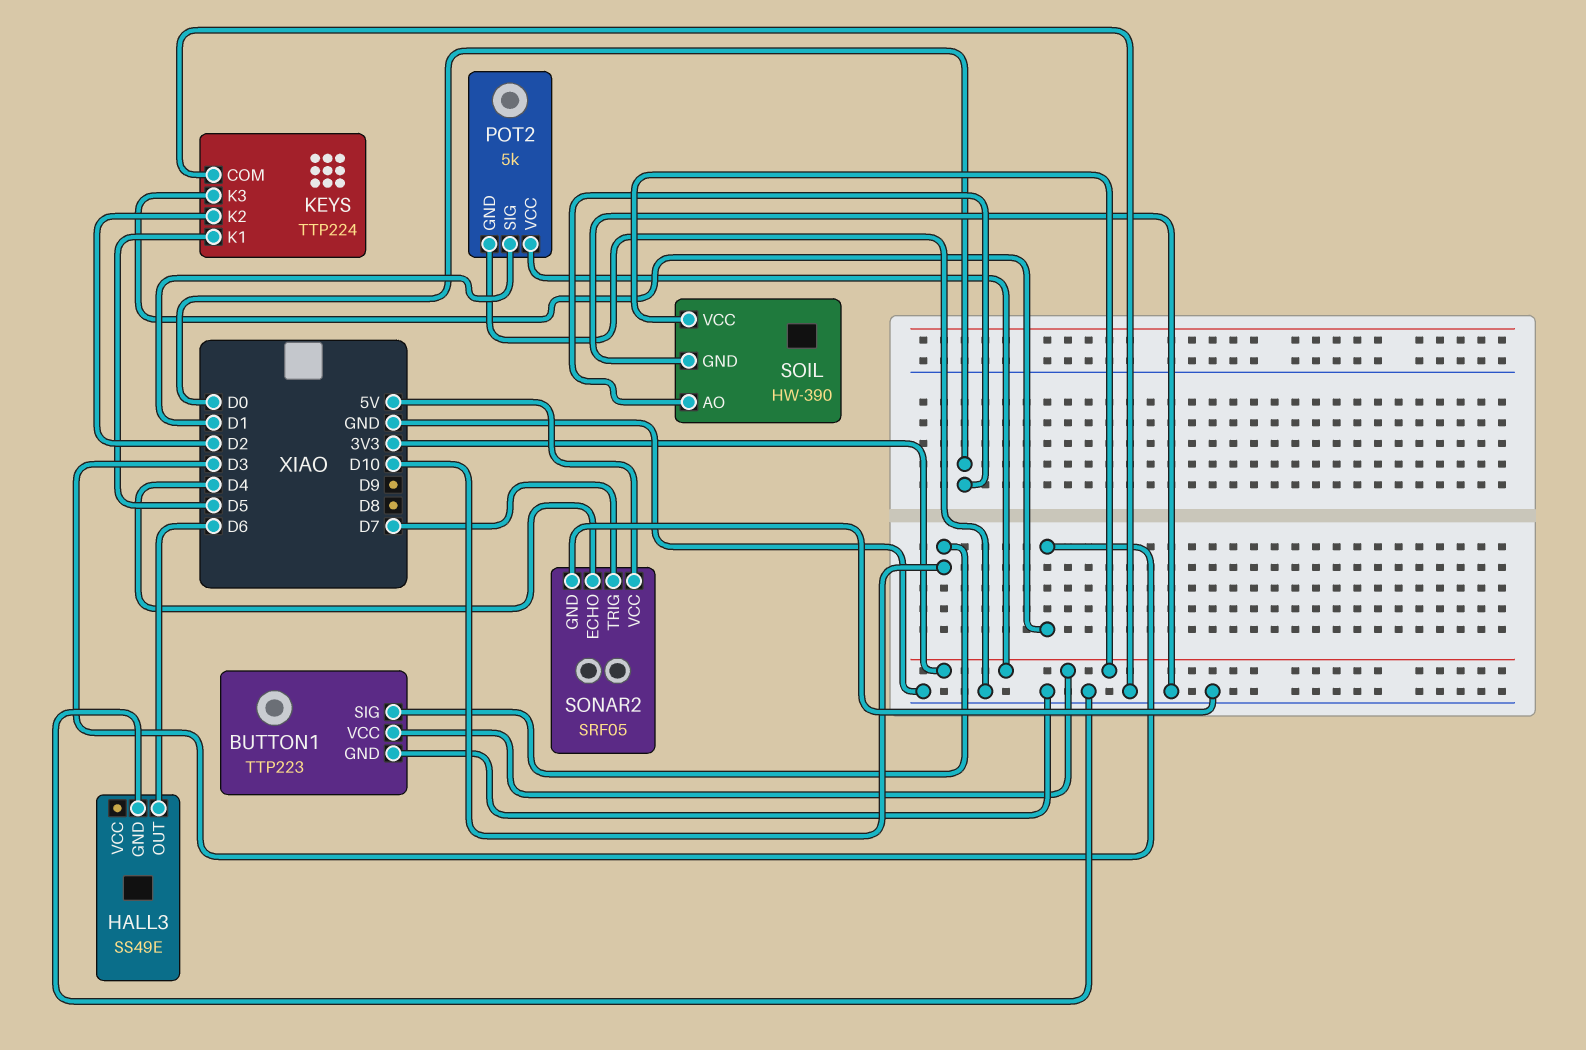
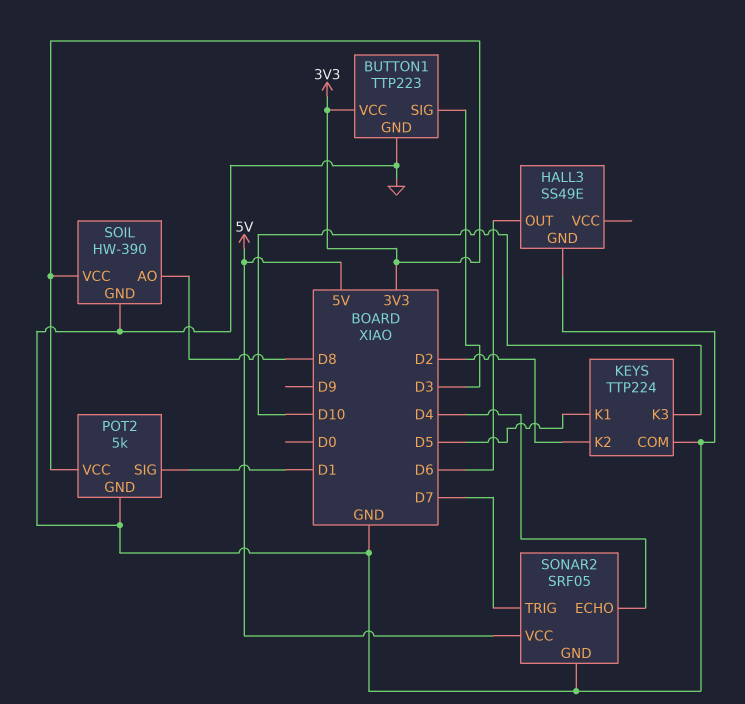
BUTTON1 pin SIG: D10 -> D3
KEYS pin K3: D3 -> D10
SOIL pin AO: D0 -> D8

